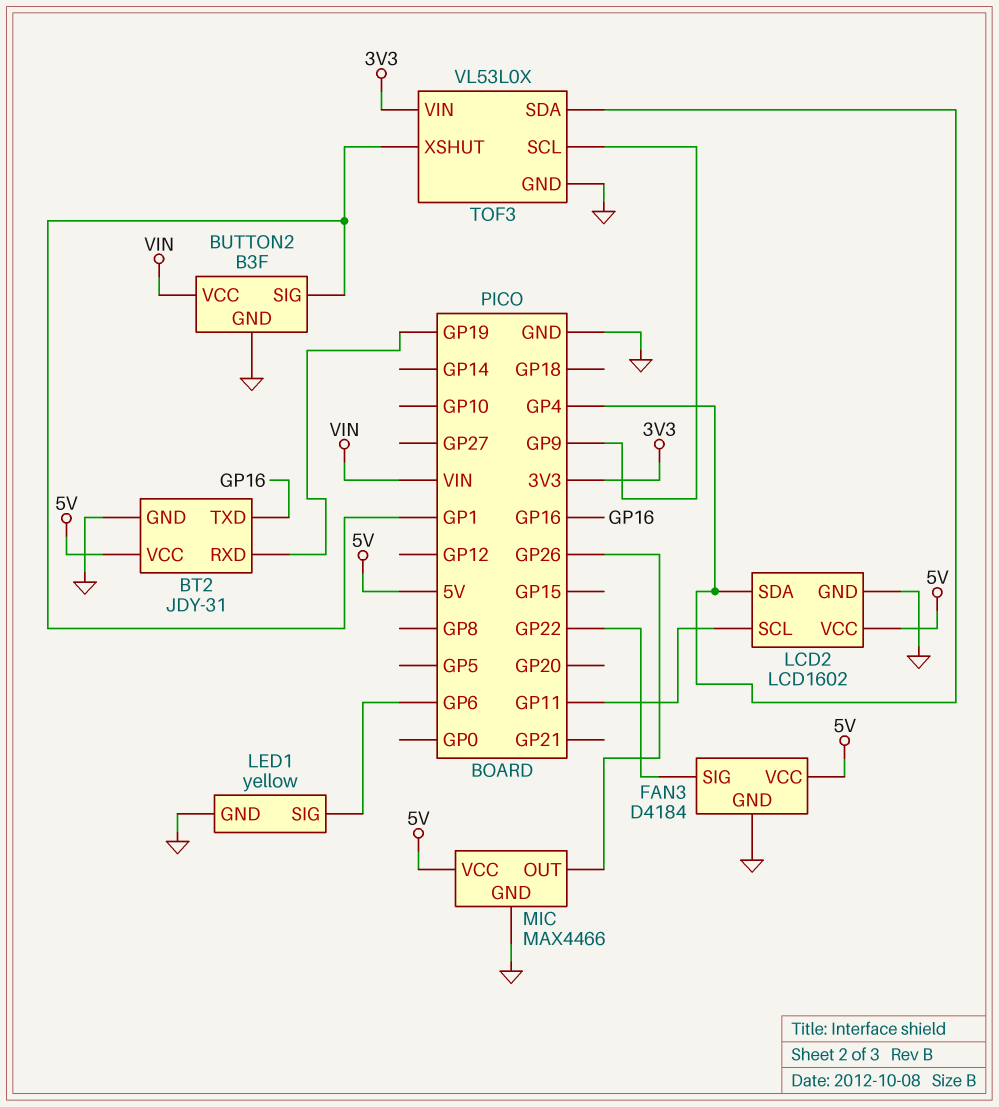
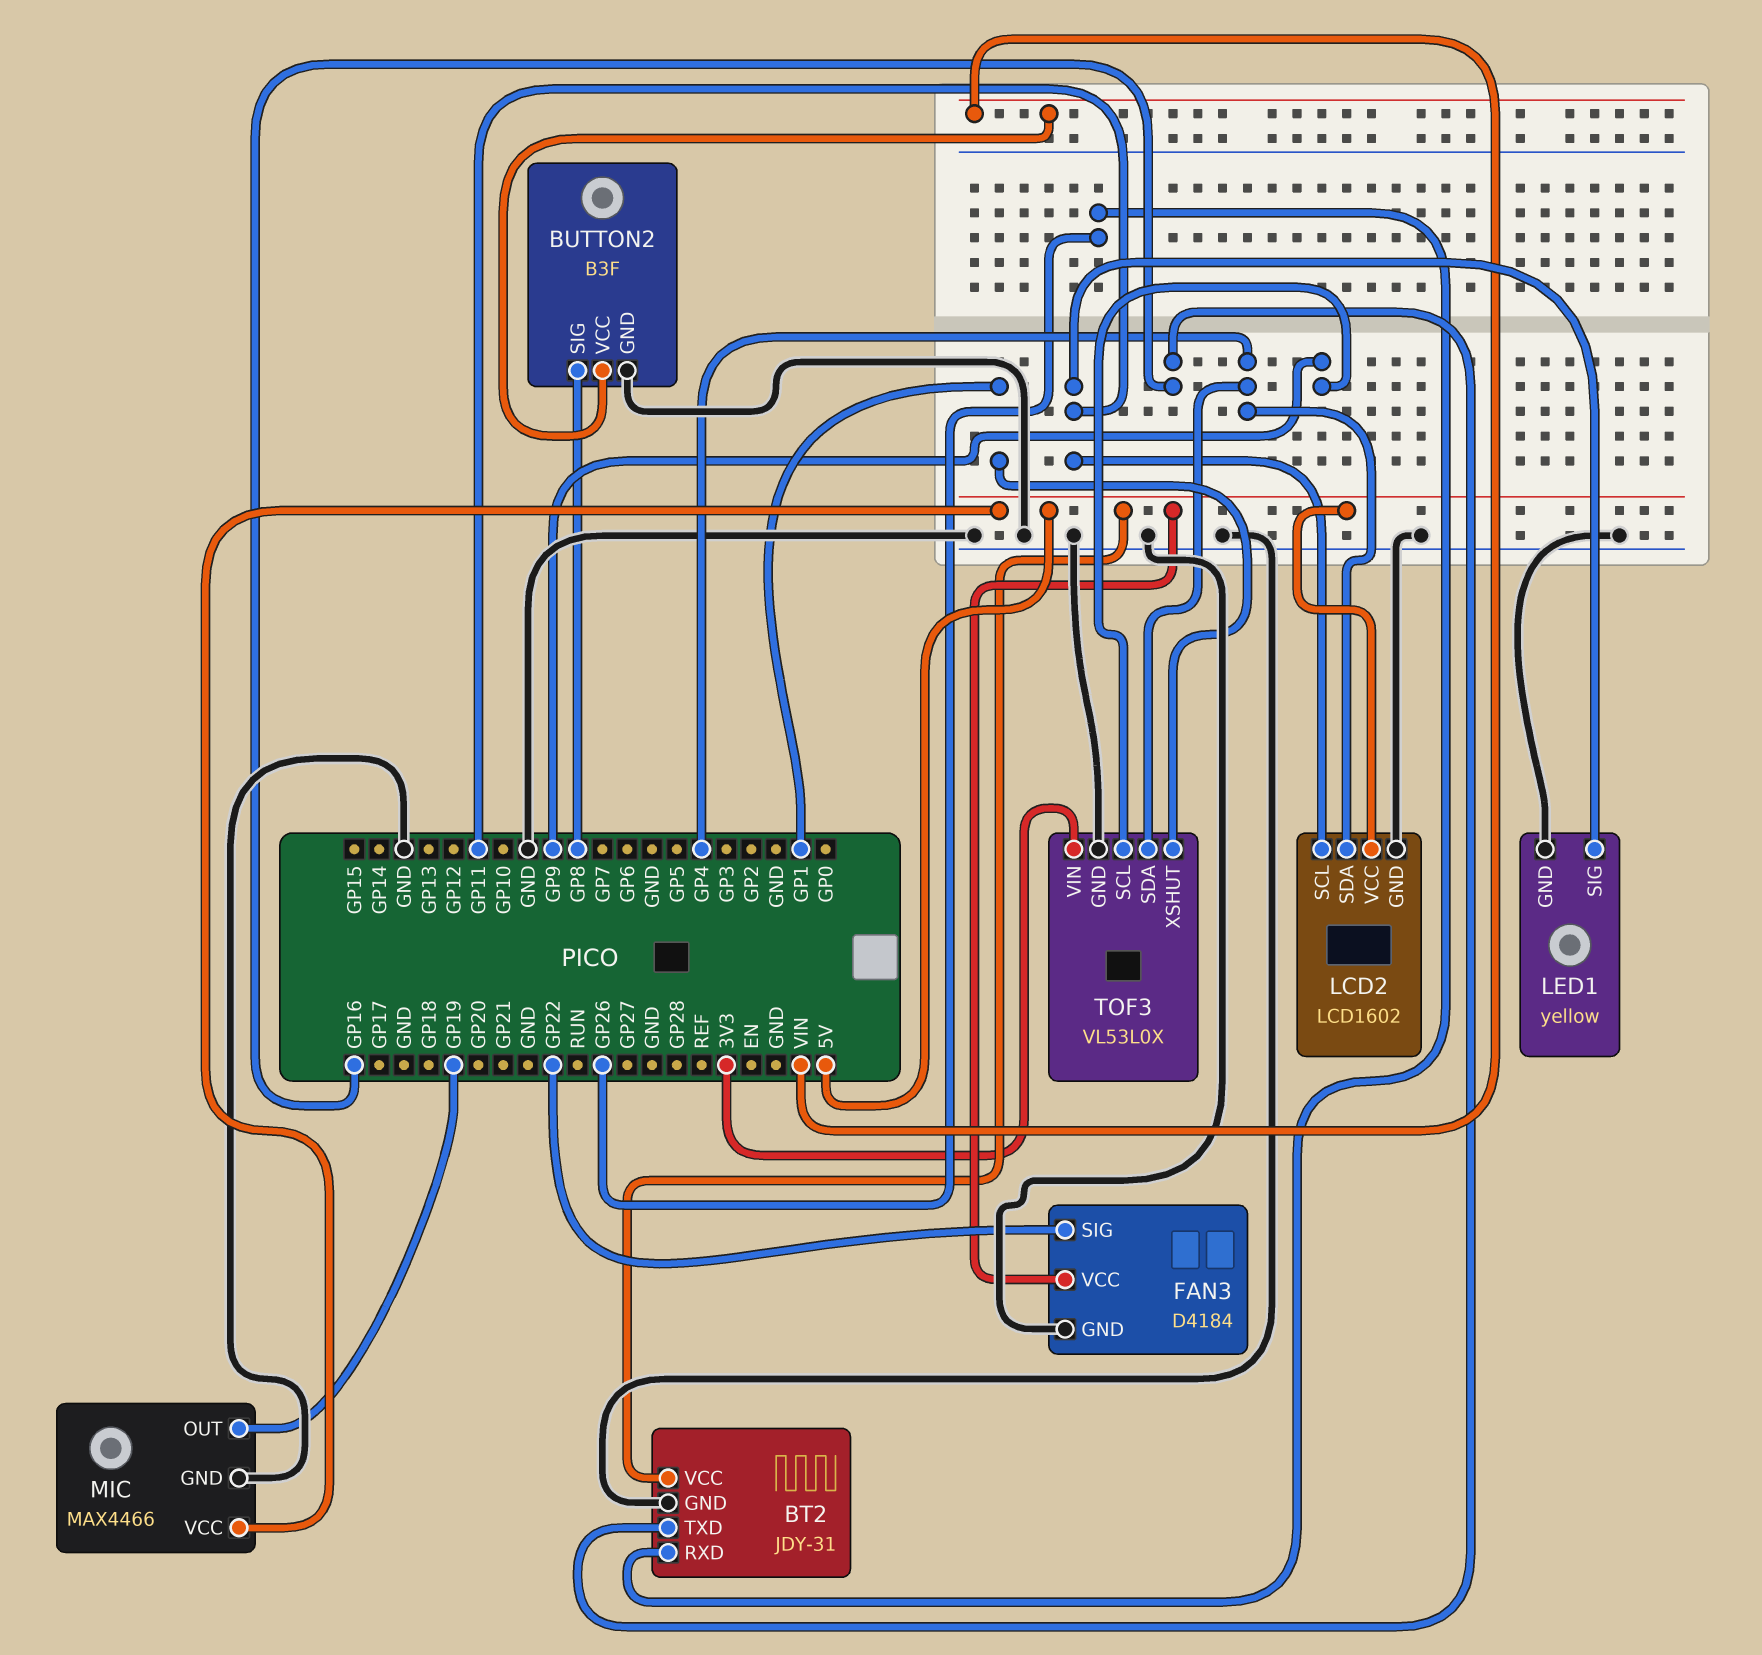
BT2 pin RXD: GP19 -> GP26
BUTTON2 pin SIG: GP1 -> GP8
LED1 pin SIG: GP6 -> GP11
MIC pin OUT: GP26 -> GP19

